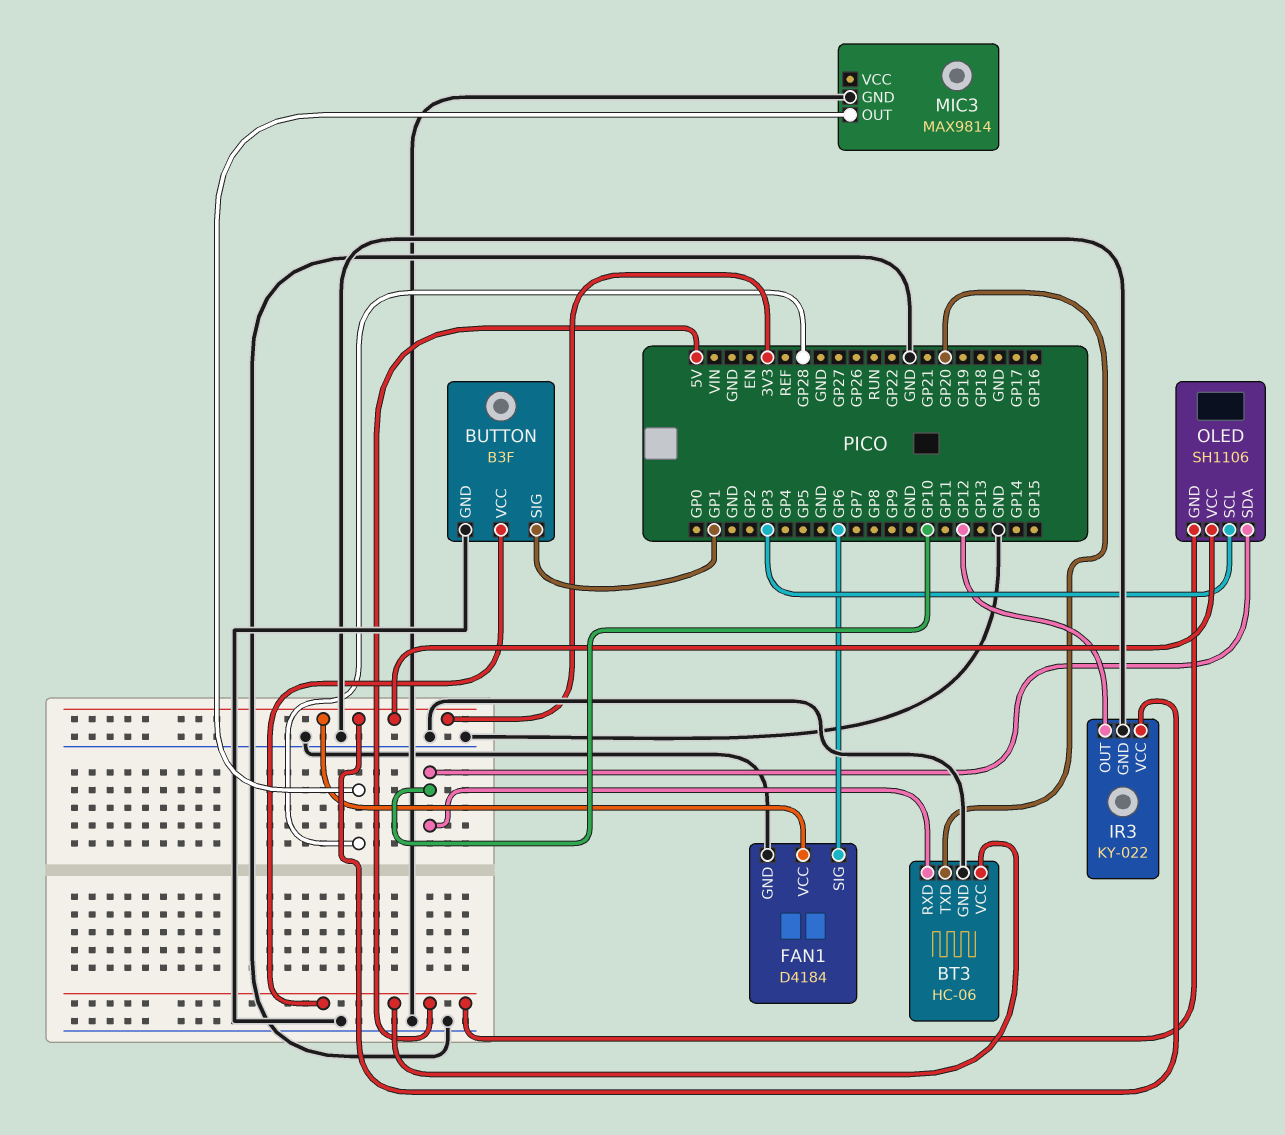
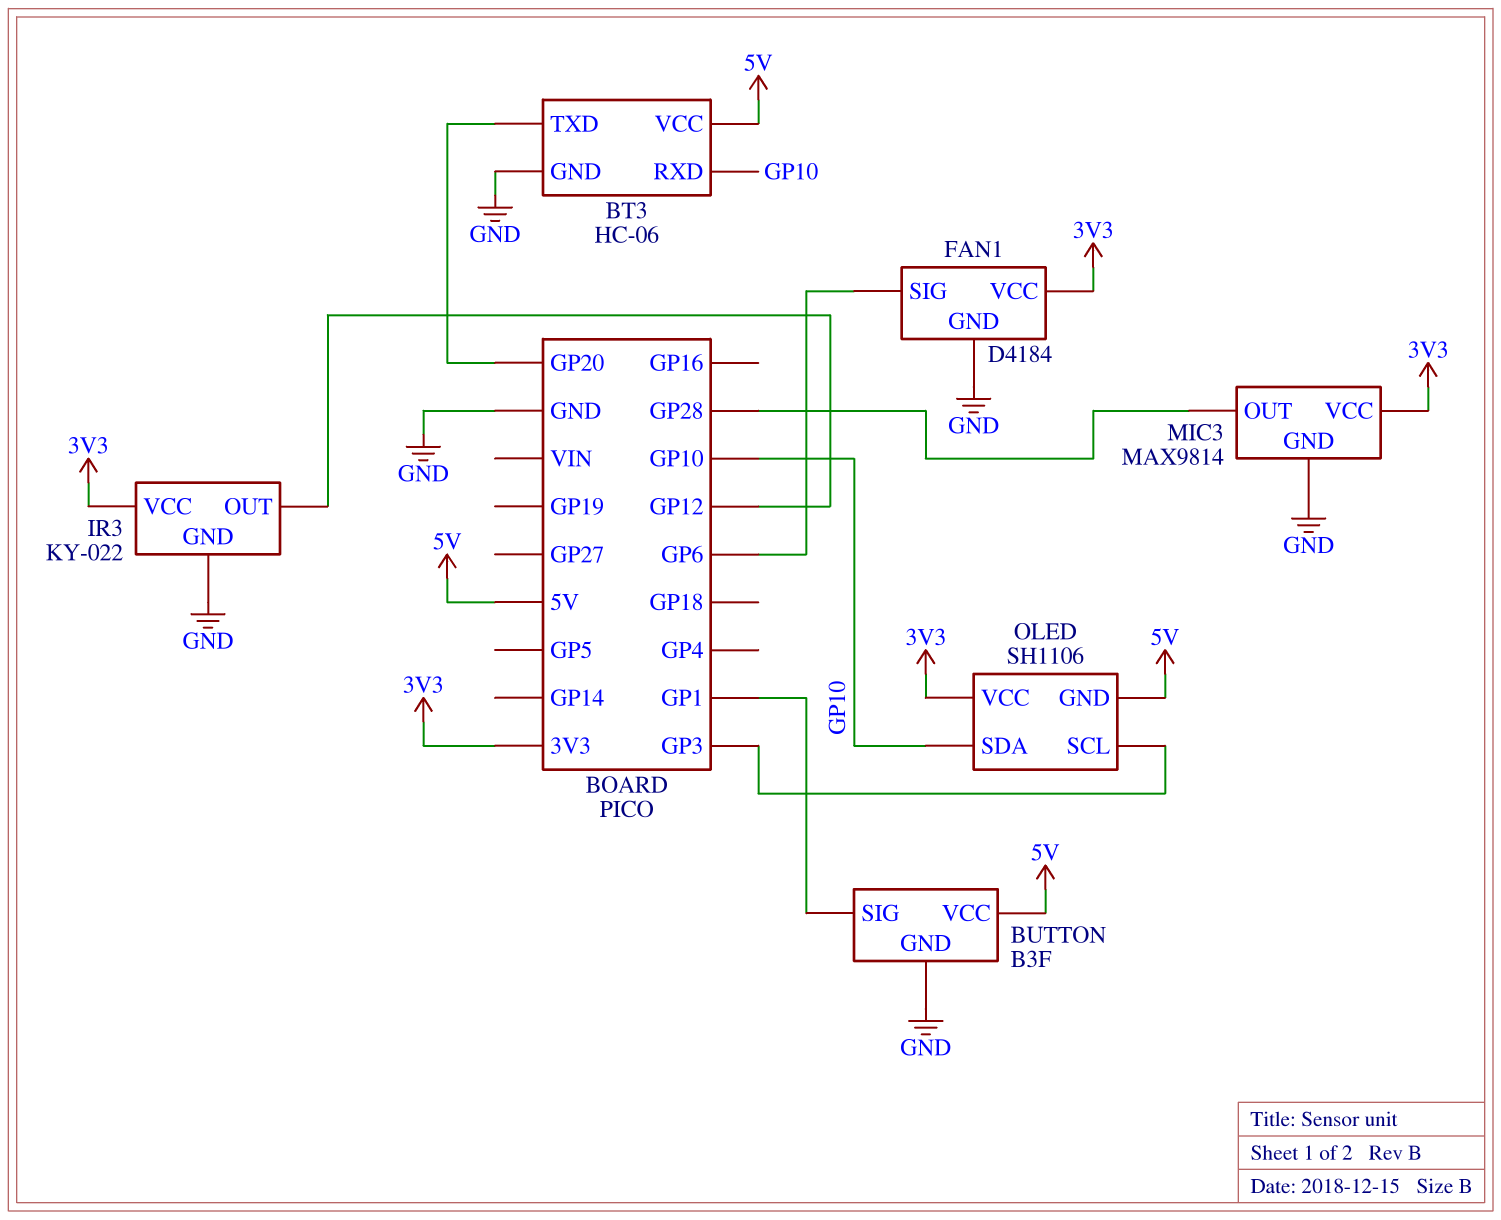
MIC3 pin VCC: none -> 3V3

